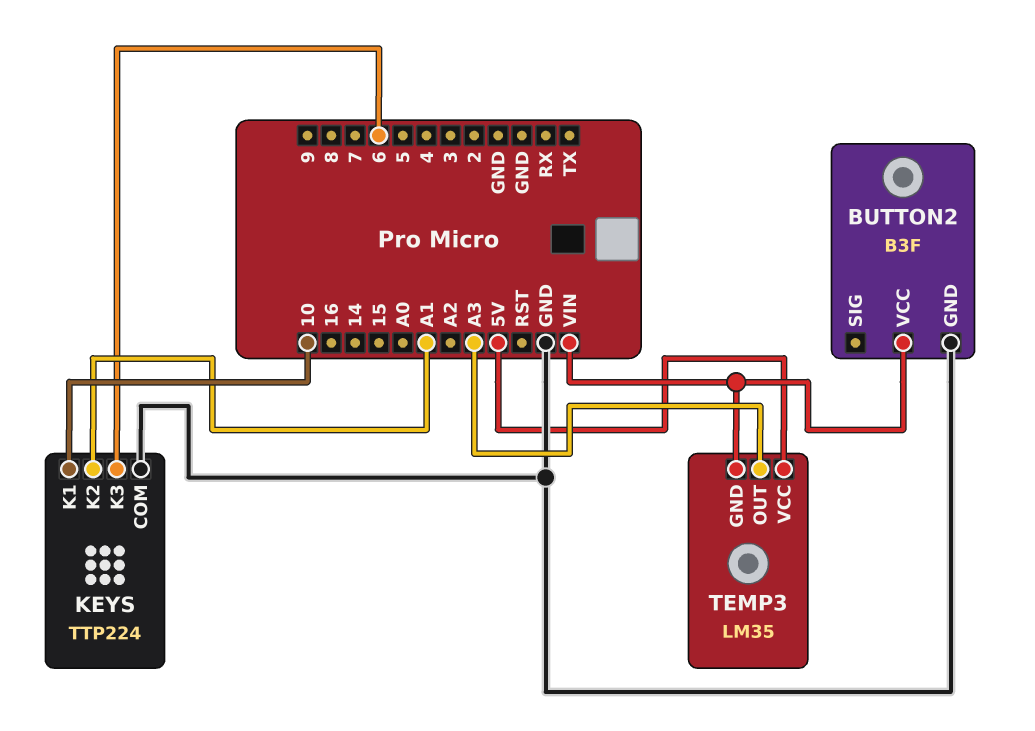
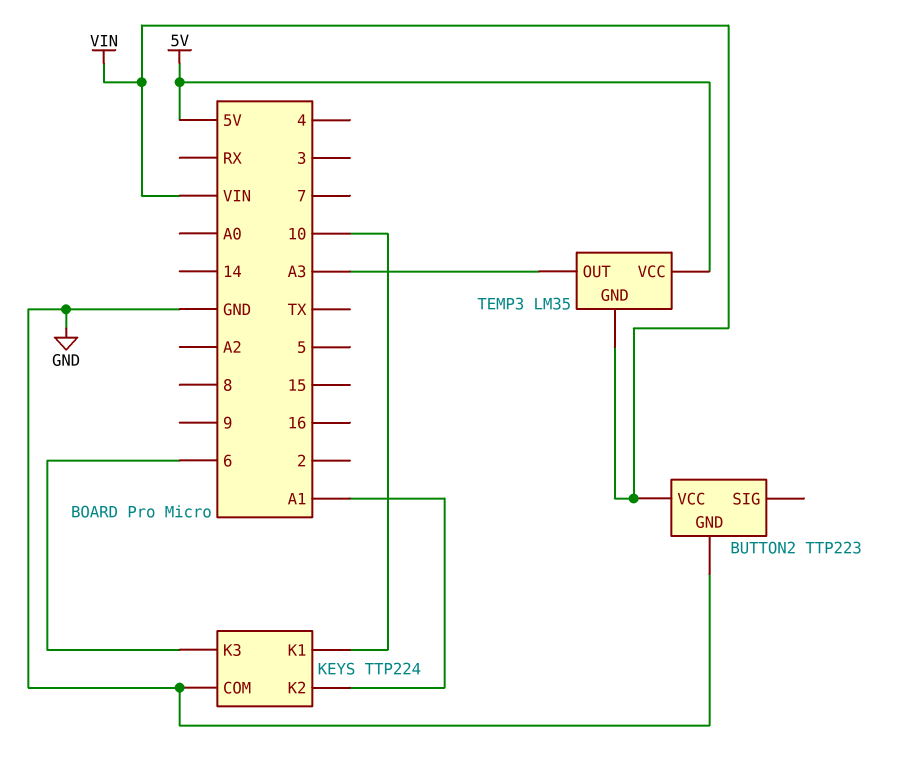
BUTTON2: B3F -> TTP223

